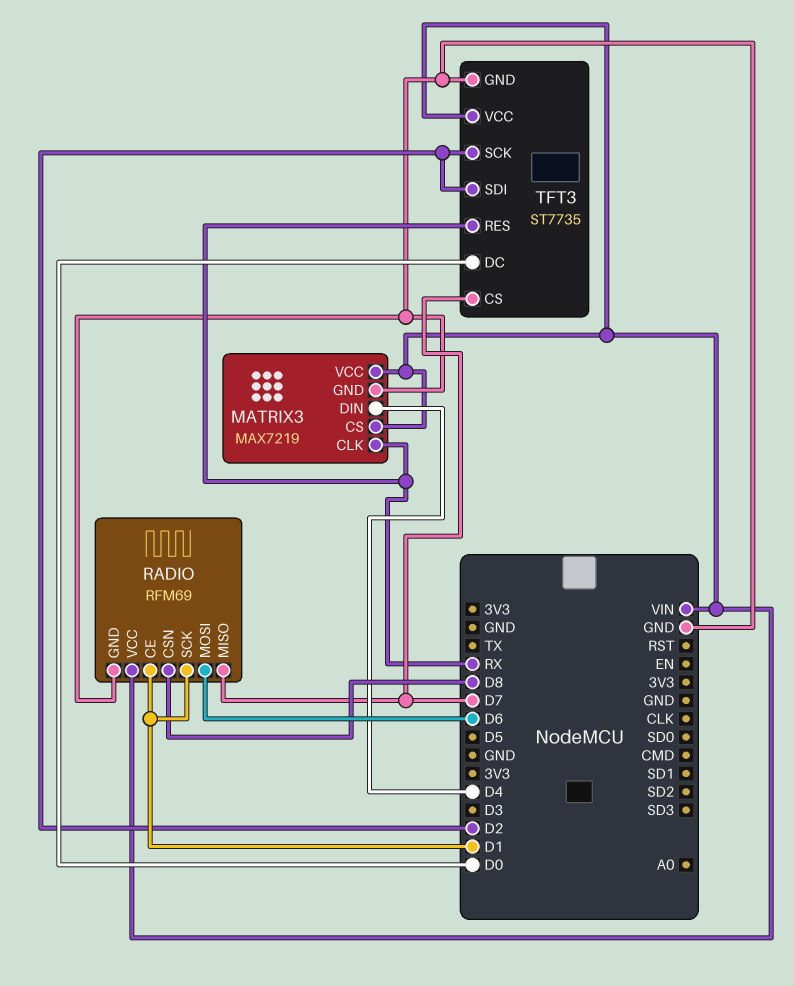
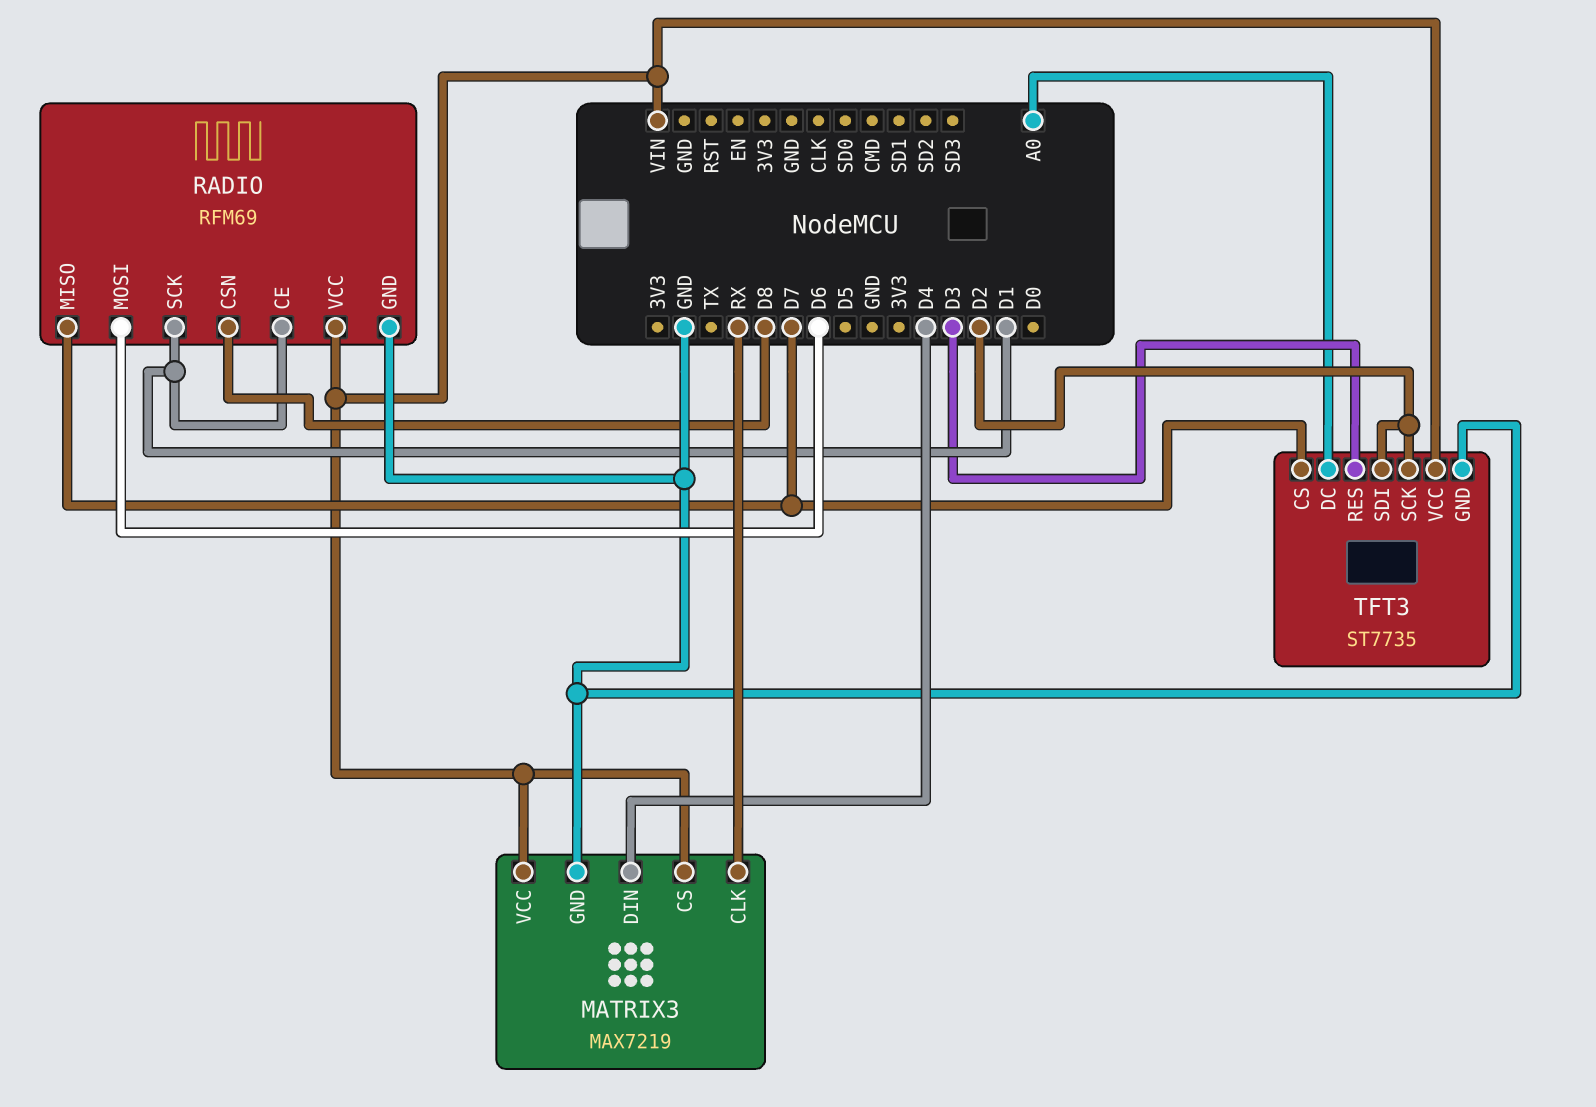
TFT3 pin DC: D0 -> A0
TFT3 pin RES: RX -> D3

